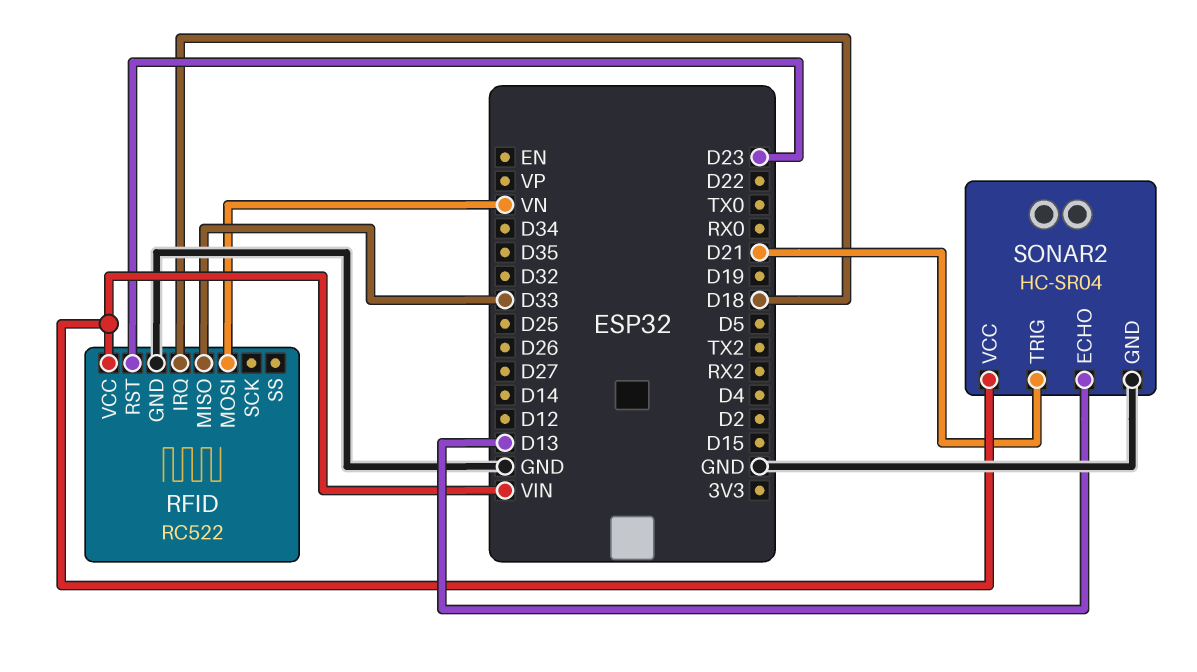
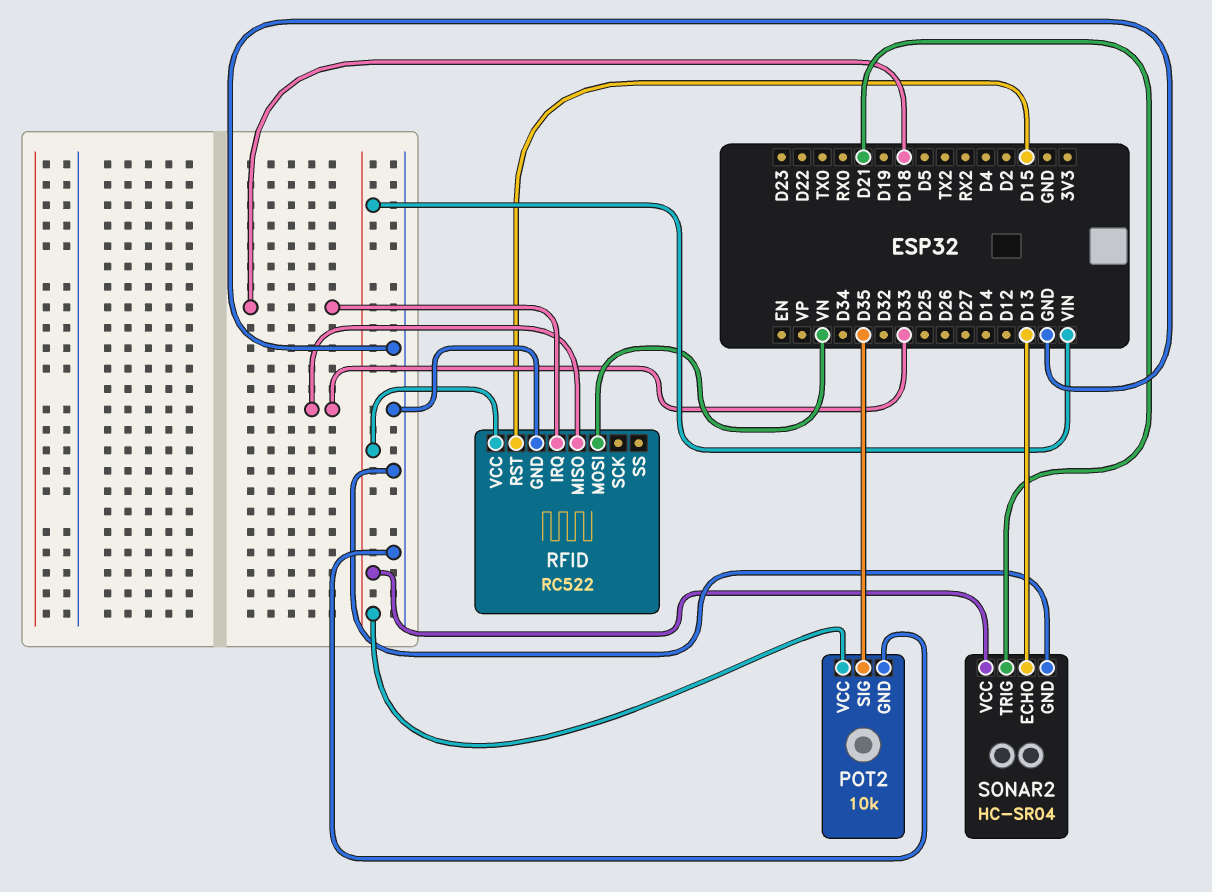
POT2: none -> 10k
POT2 pin GND: none -> GND
POT2 pin SIG: none -> D35
POT2 pin VCC: none -> VIN
RFID pin RST: D23 -> D15

